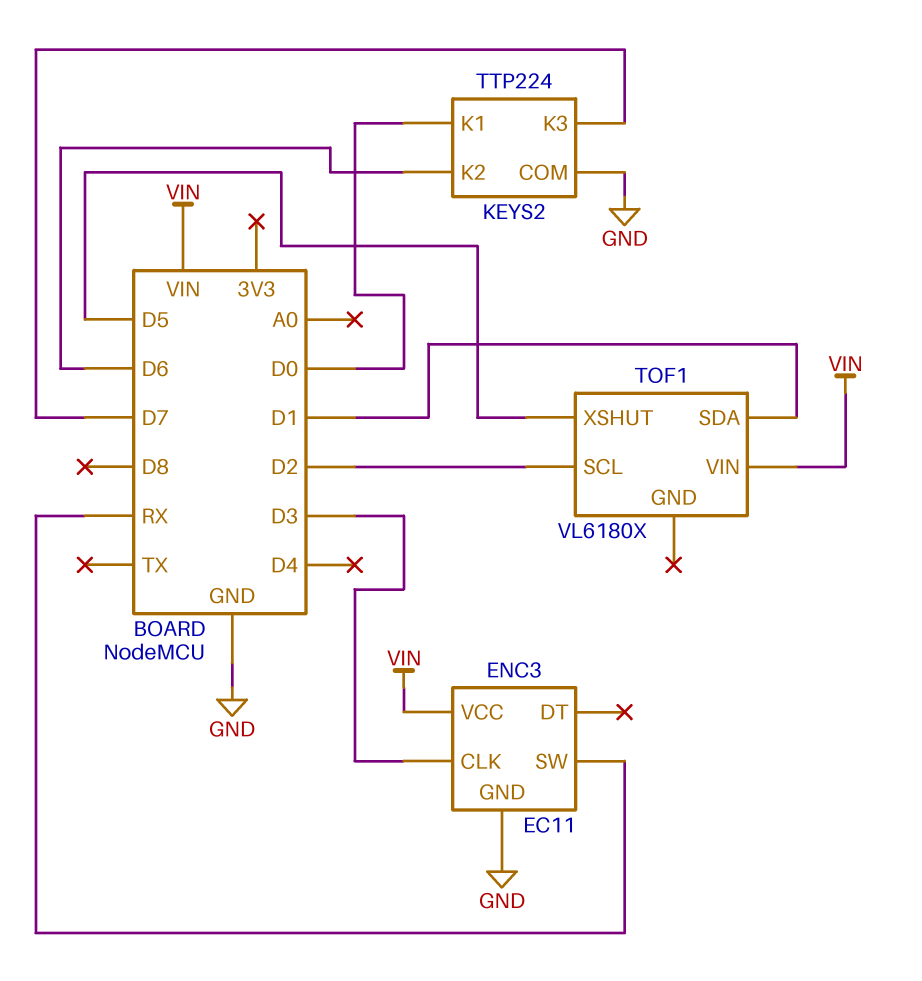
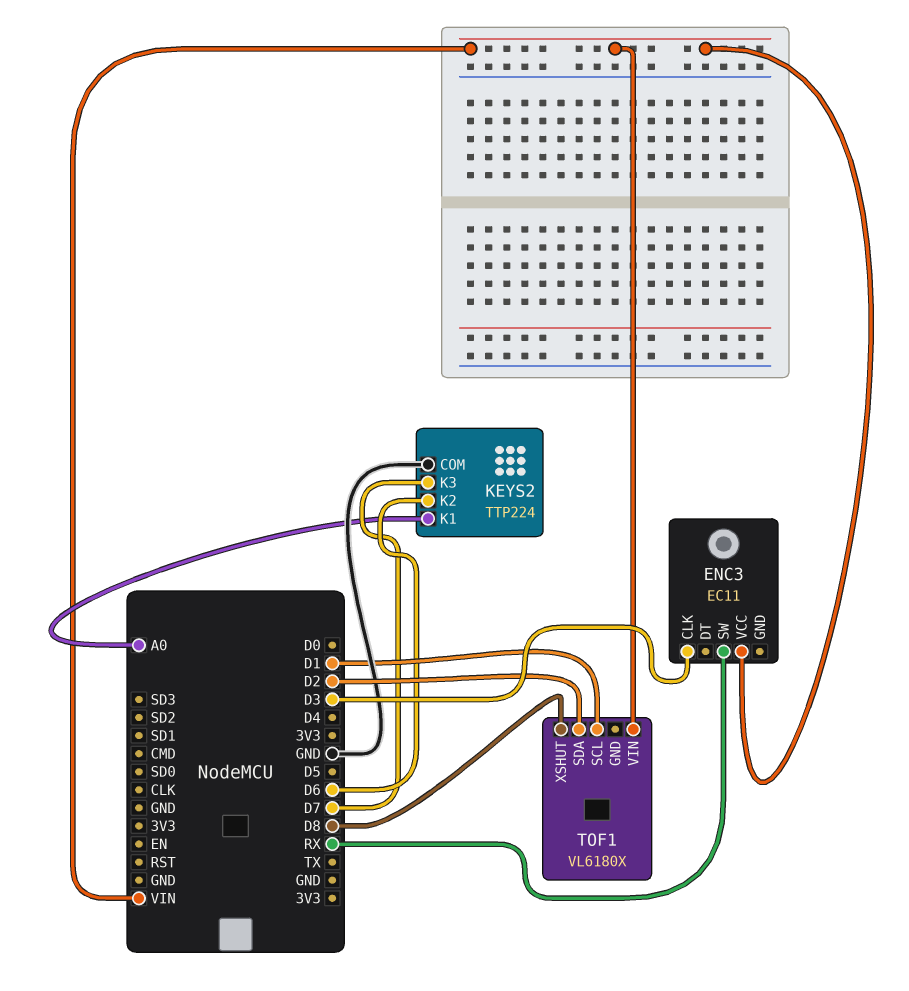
ENC3 pin GND: GND -> none
KEYS2 pin K1: D0 -> A0
TOF1 pin SCL: D2 -> D1
TOF1 pin SDA: D1 -> D2
TOF1 pin XSHUT: D5 -> D8

